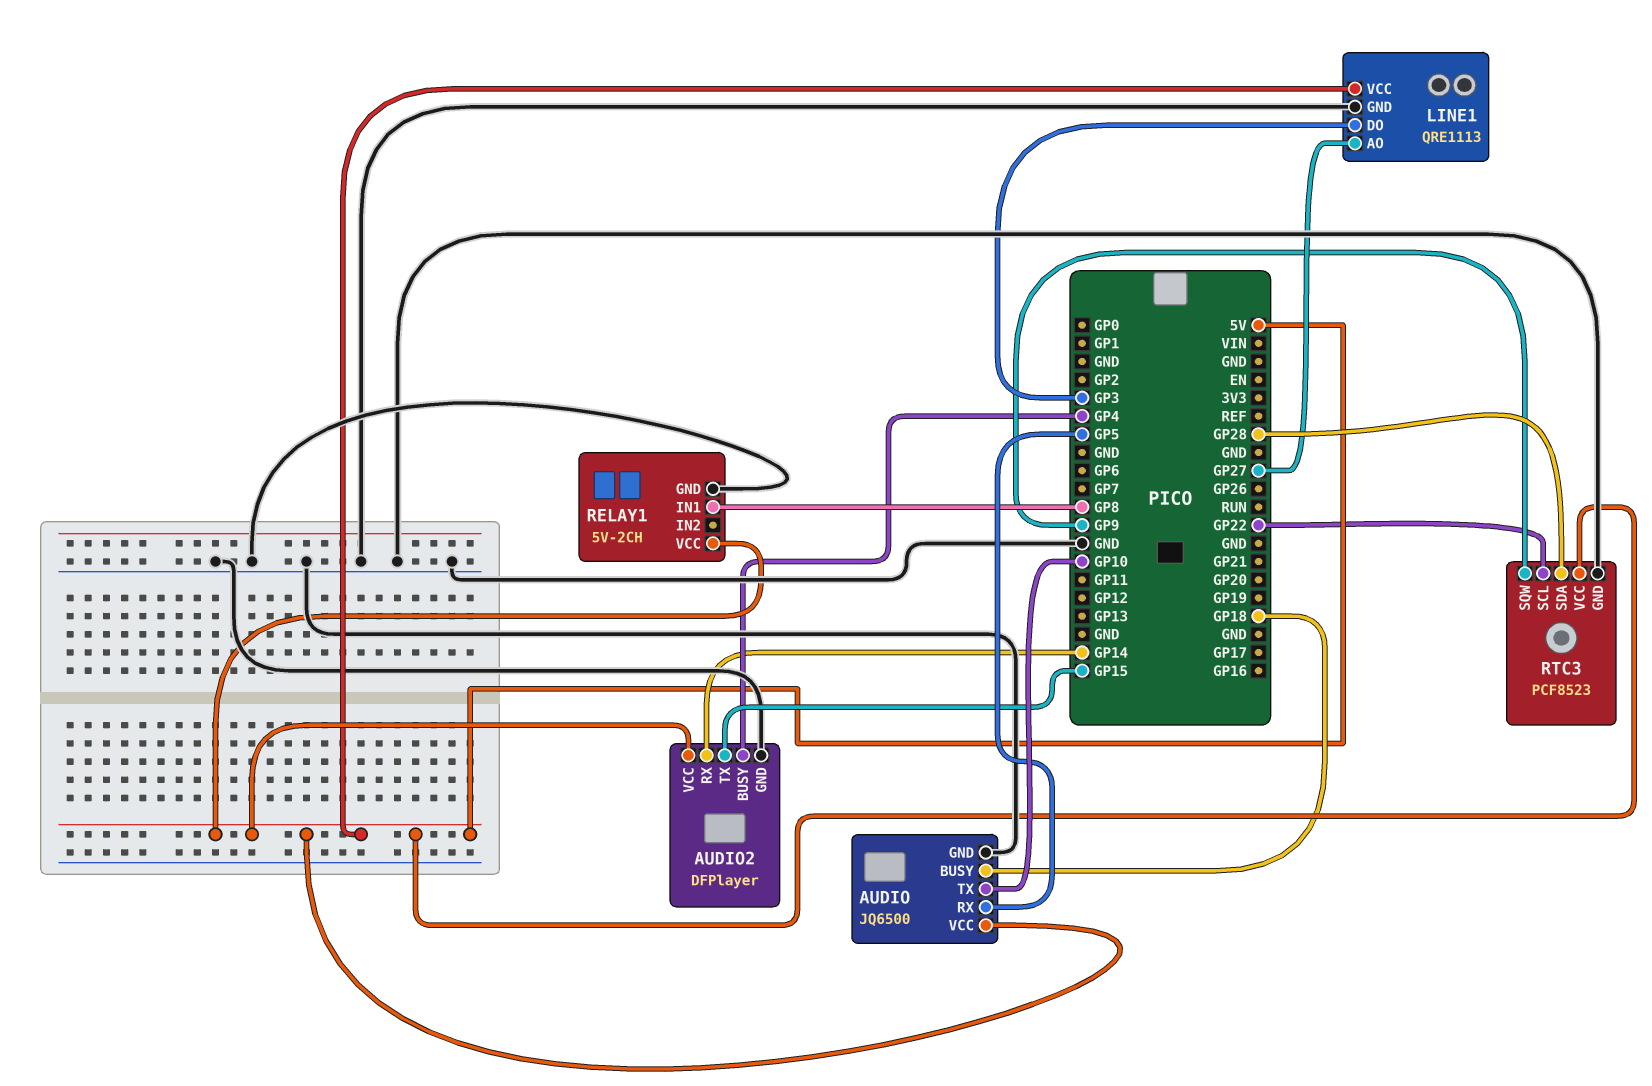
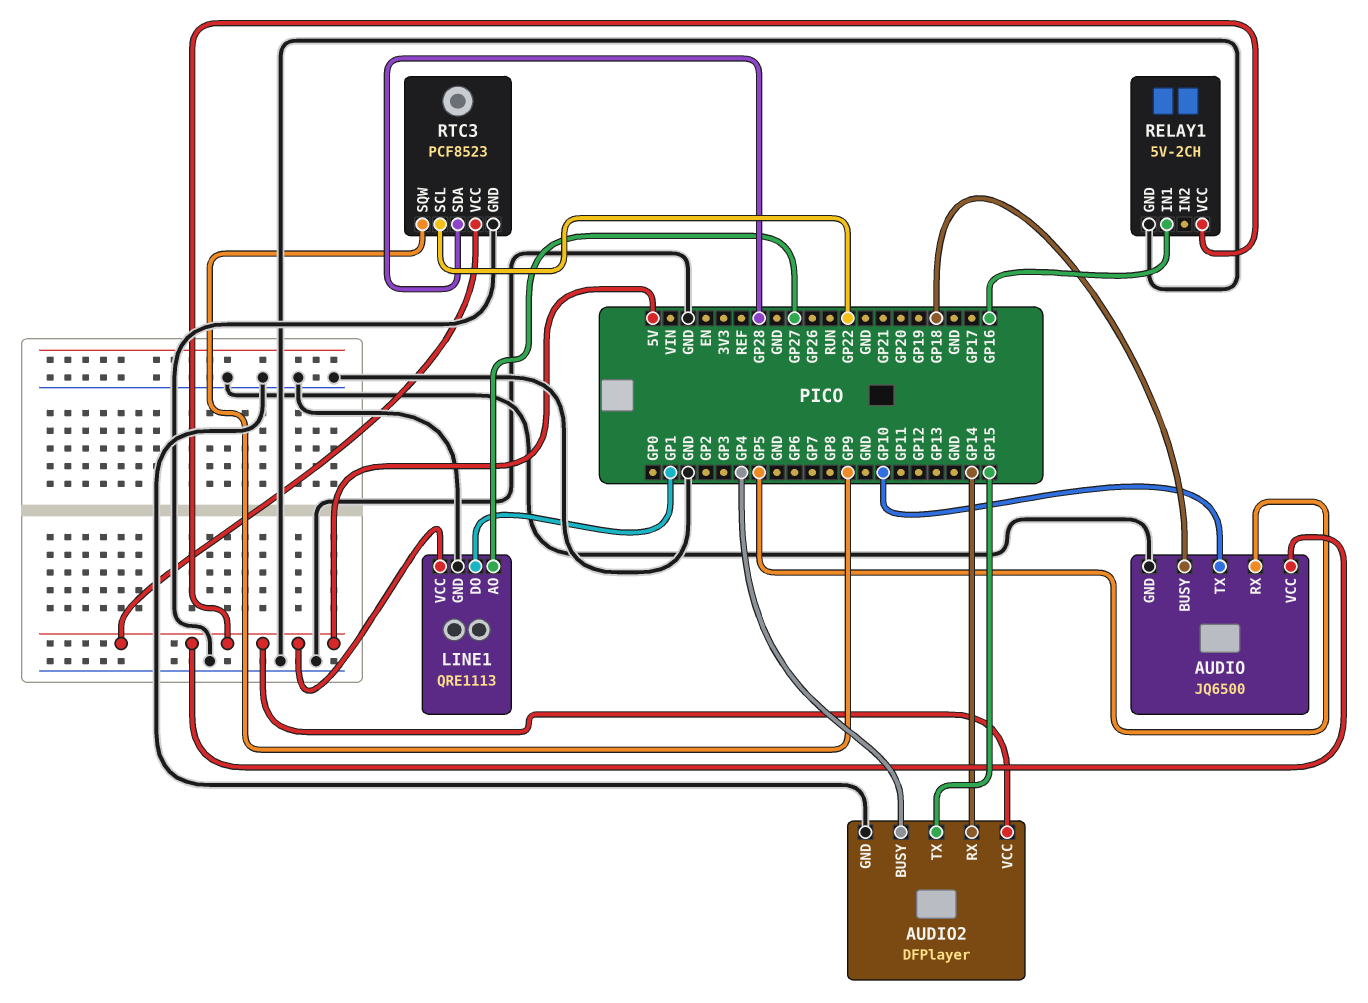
LINE1 pin DO: GP3 -> GP1
RELAY1 pin IN1: GP8 -> GP16

